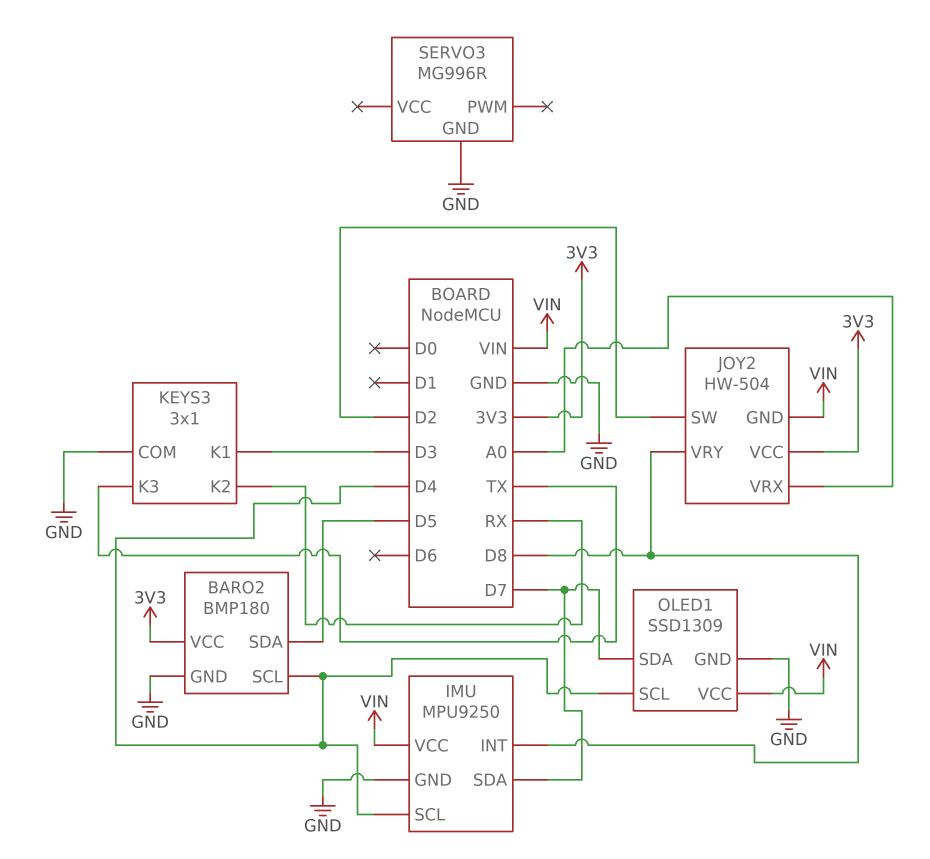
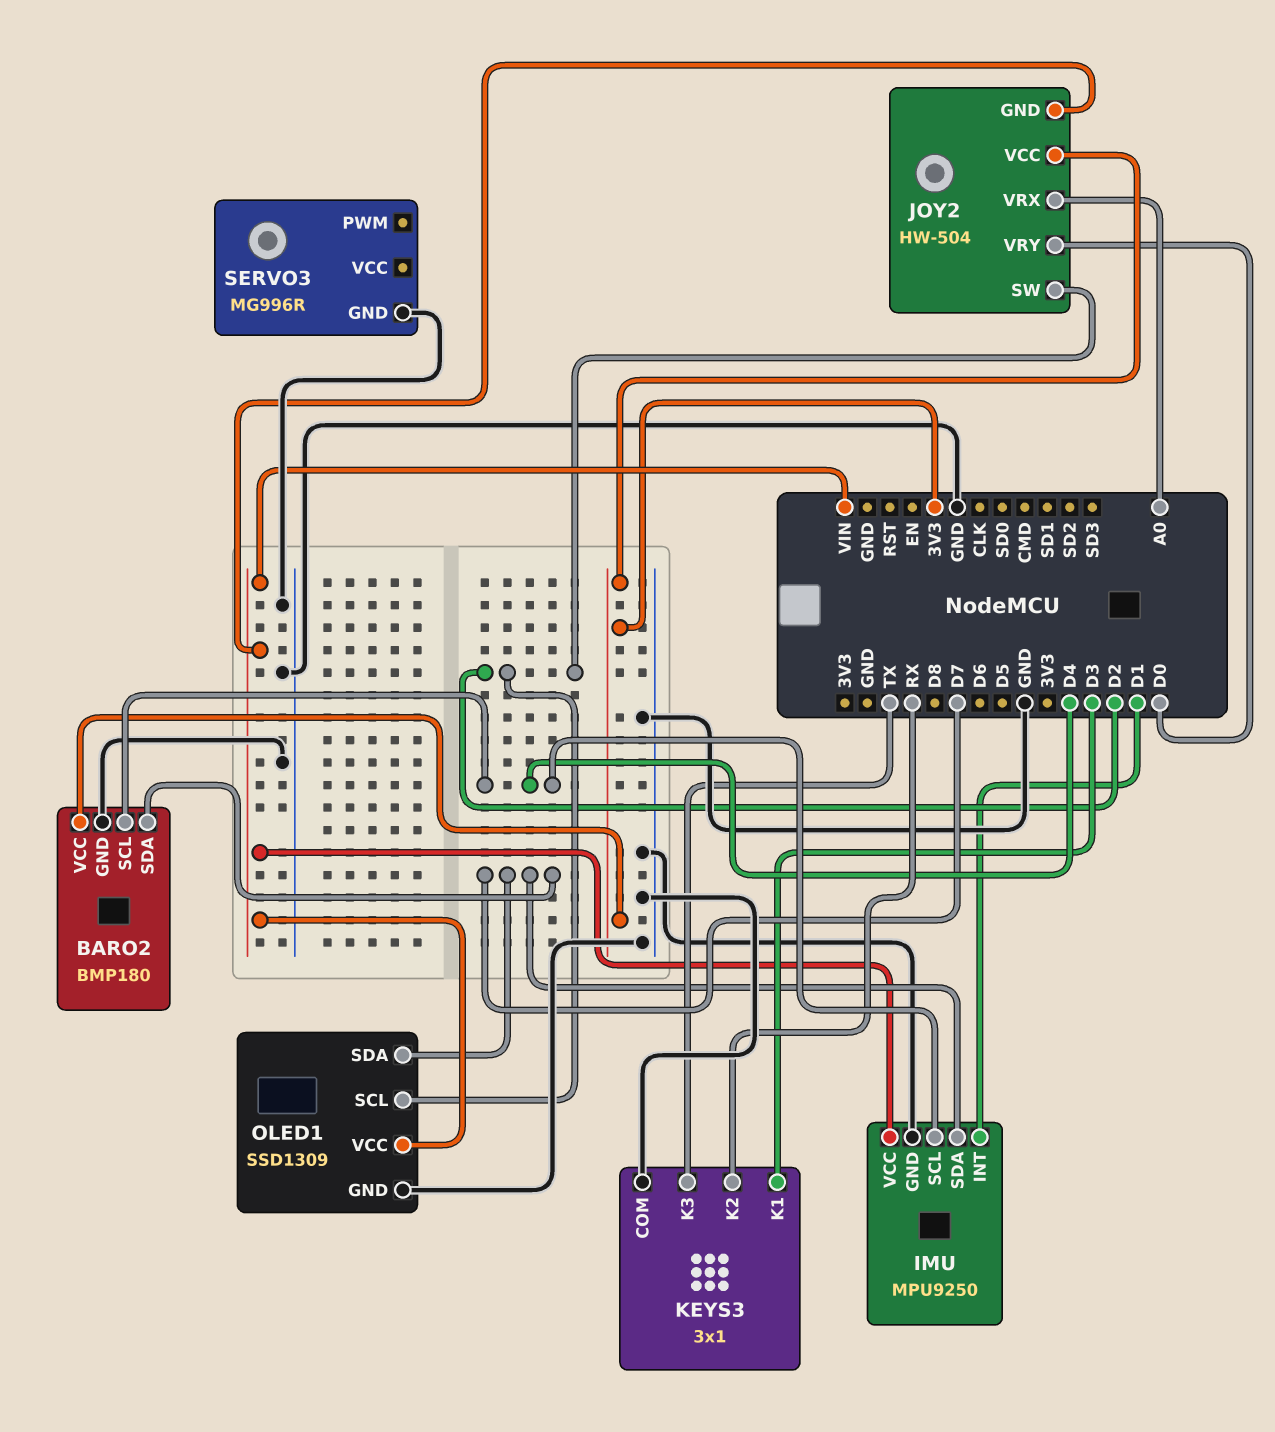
BARO2 pin SDA: D5 -> D7
IMU pin INT: D8 -> D1
JOY2 pin VRY: D8 -> D0
OLED1 pin SCL: D4 -> D2

